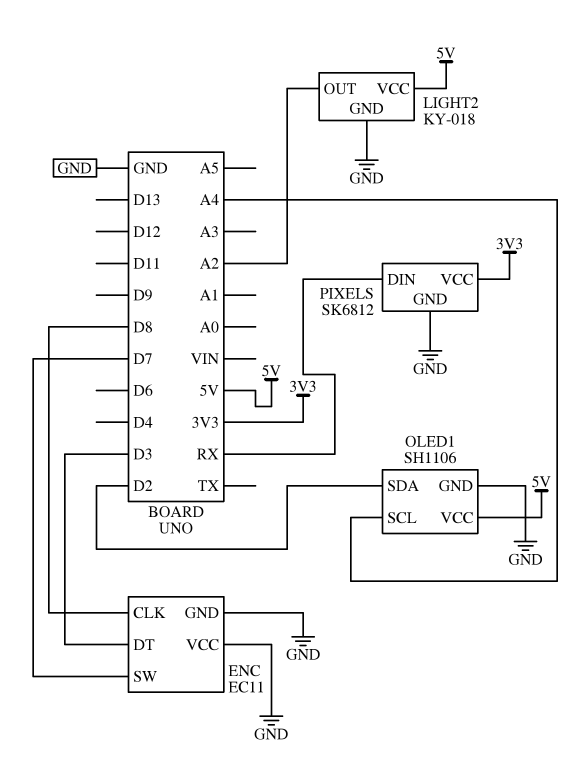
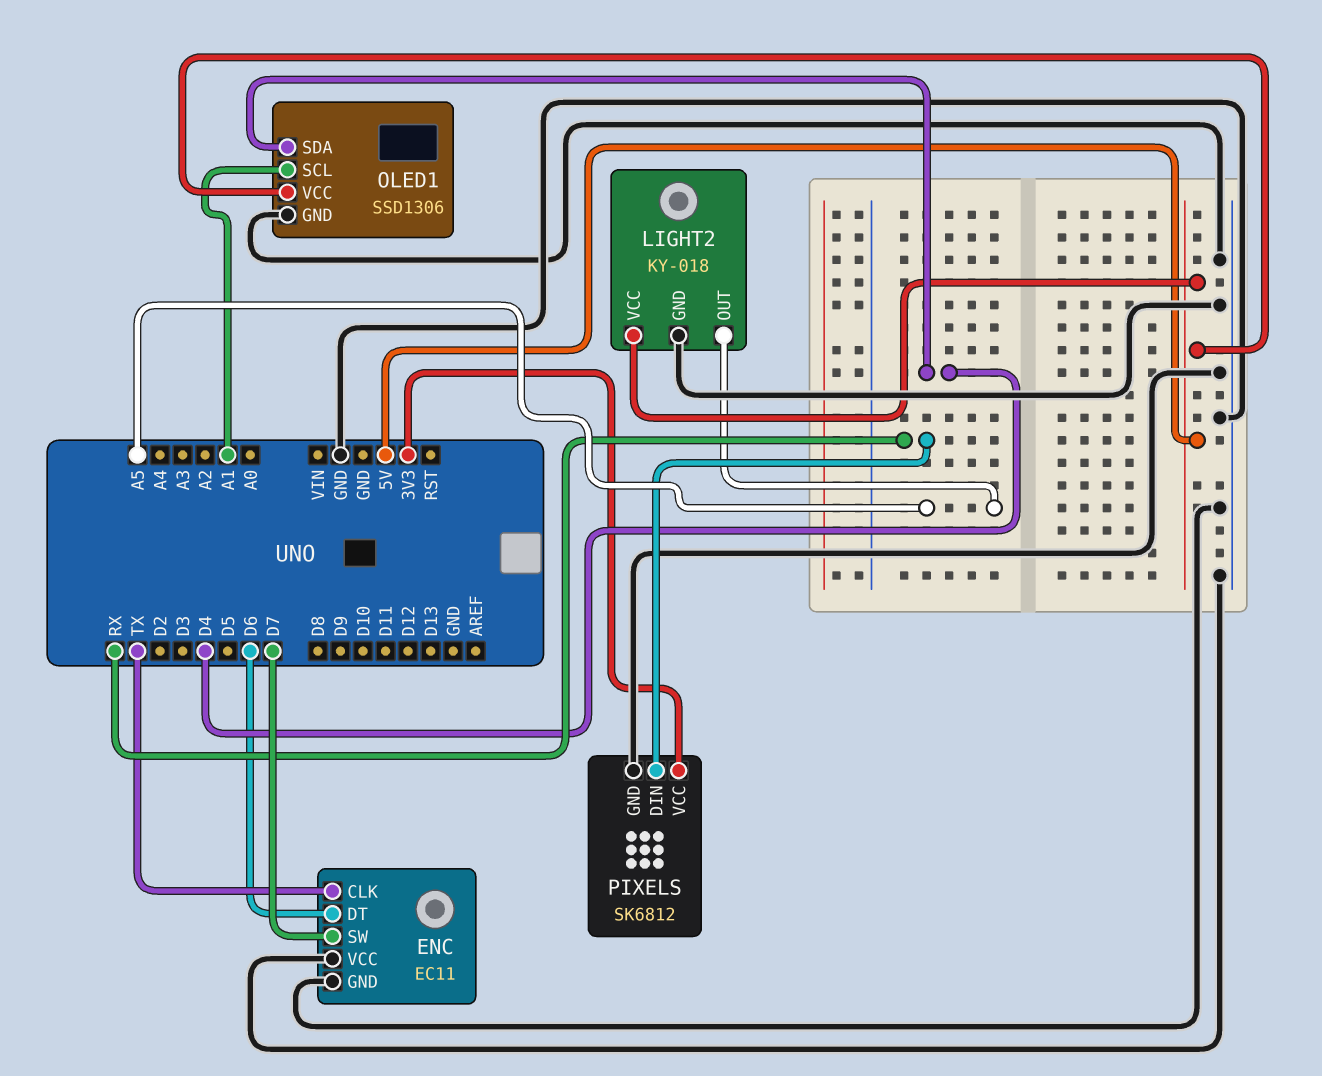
ENC pin CLK: D8 -> TX
ENC pin DT: D3 -> D6
LIGHT2 pin OUT: A2 -> A5
OLED1: SH1106 -> SSD1306
OLED1 pin SCL: A4 -> A1
OLED1 pin SDA: D2 -> D4

